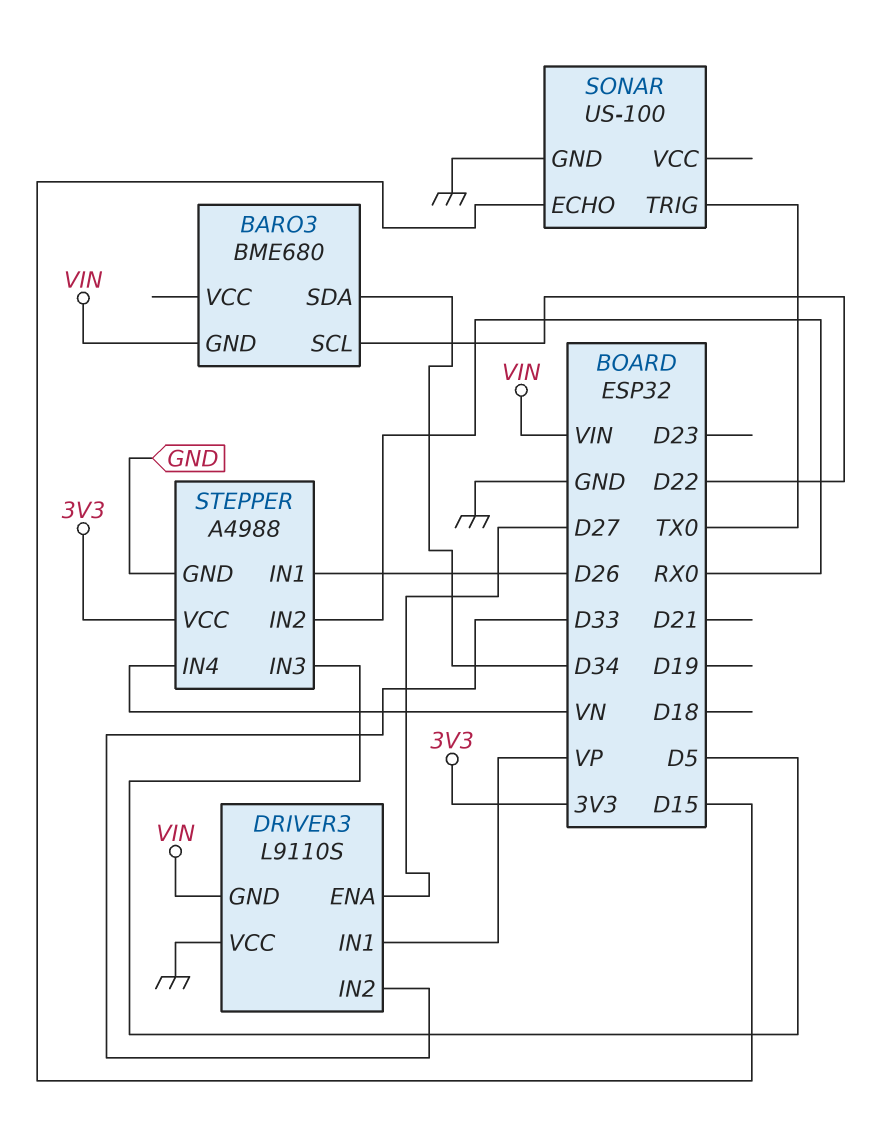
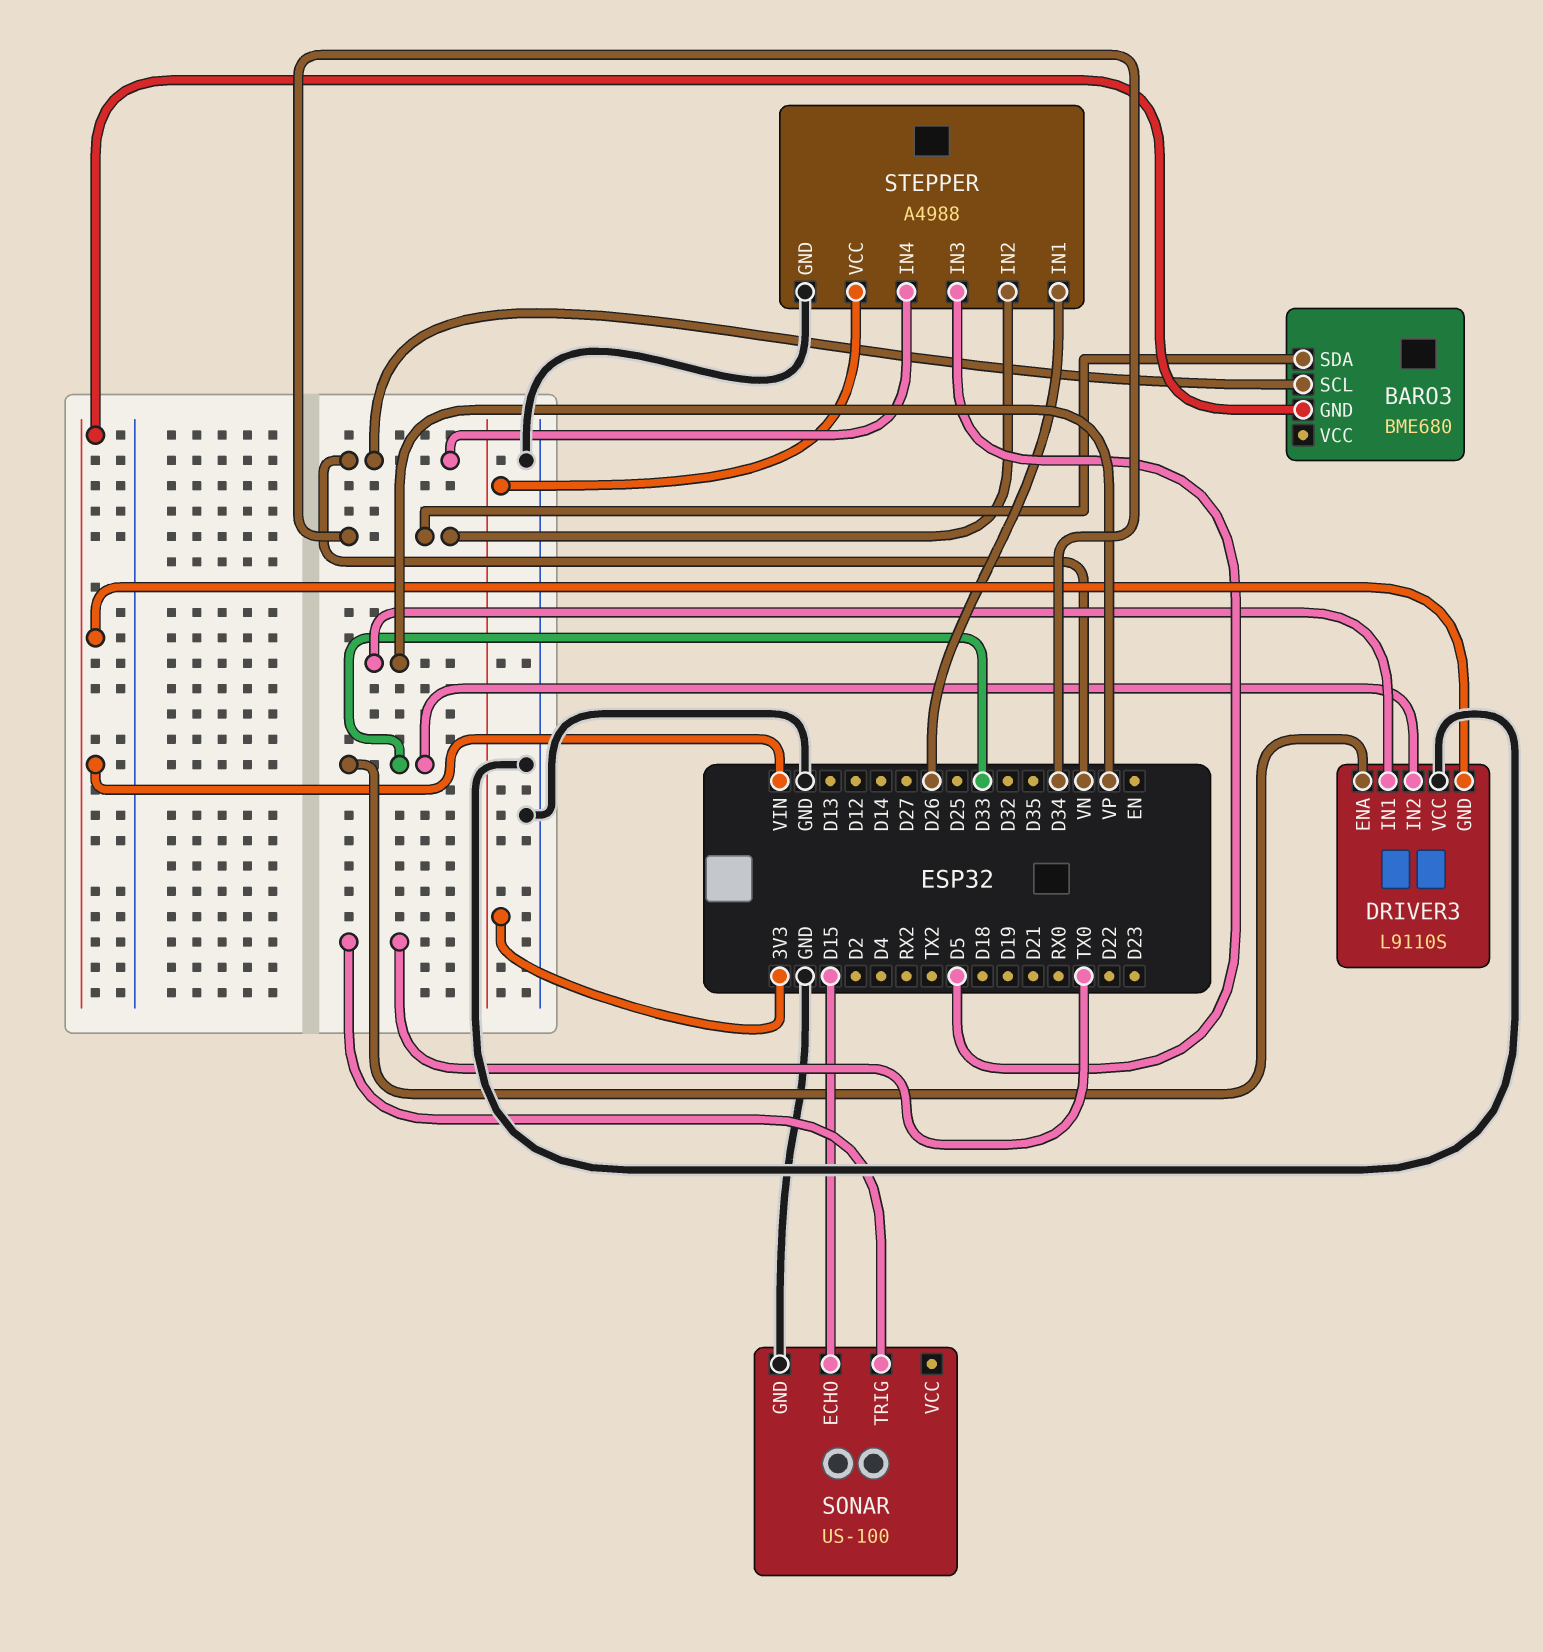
BARO3 pin SCL: D22 -> VN
DRIVER3 pin ENA: D27 -> D33
STEPPER pin IN2: RX0 -> D34

